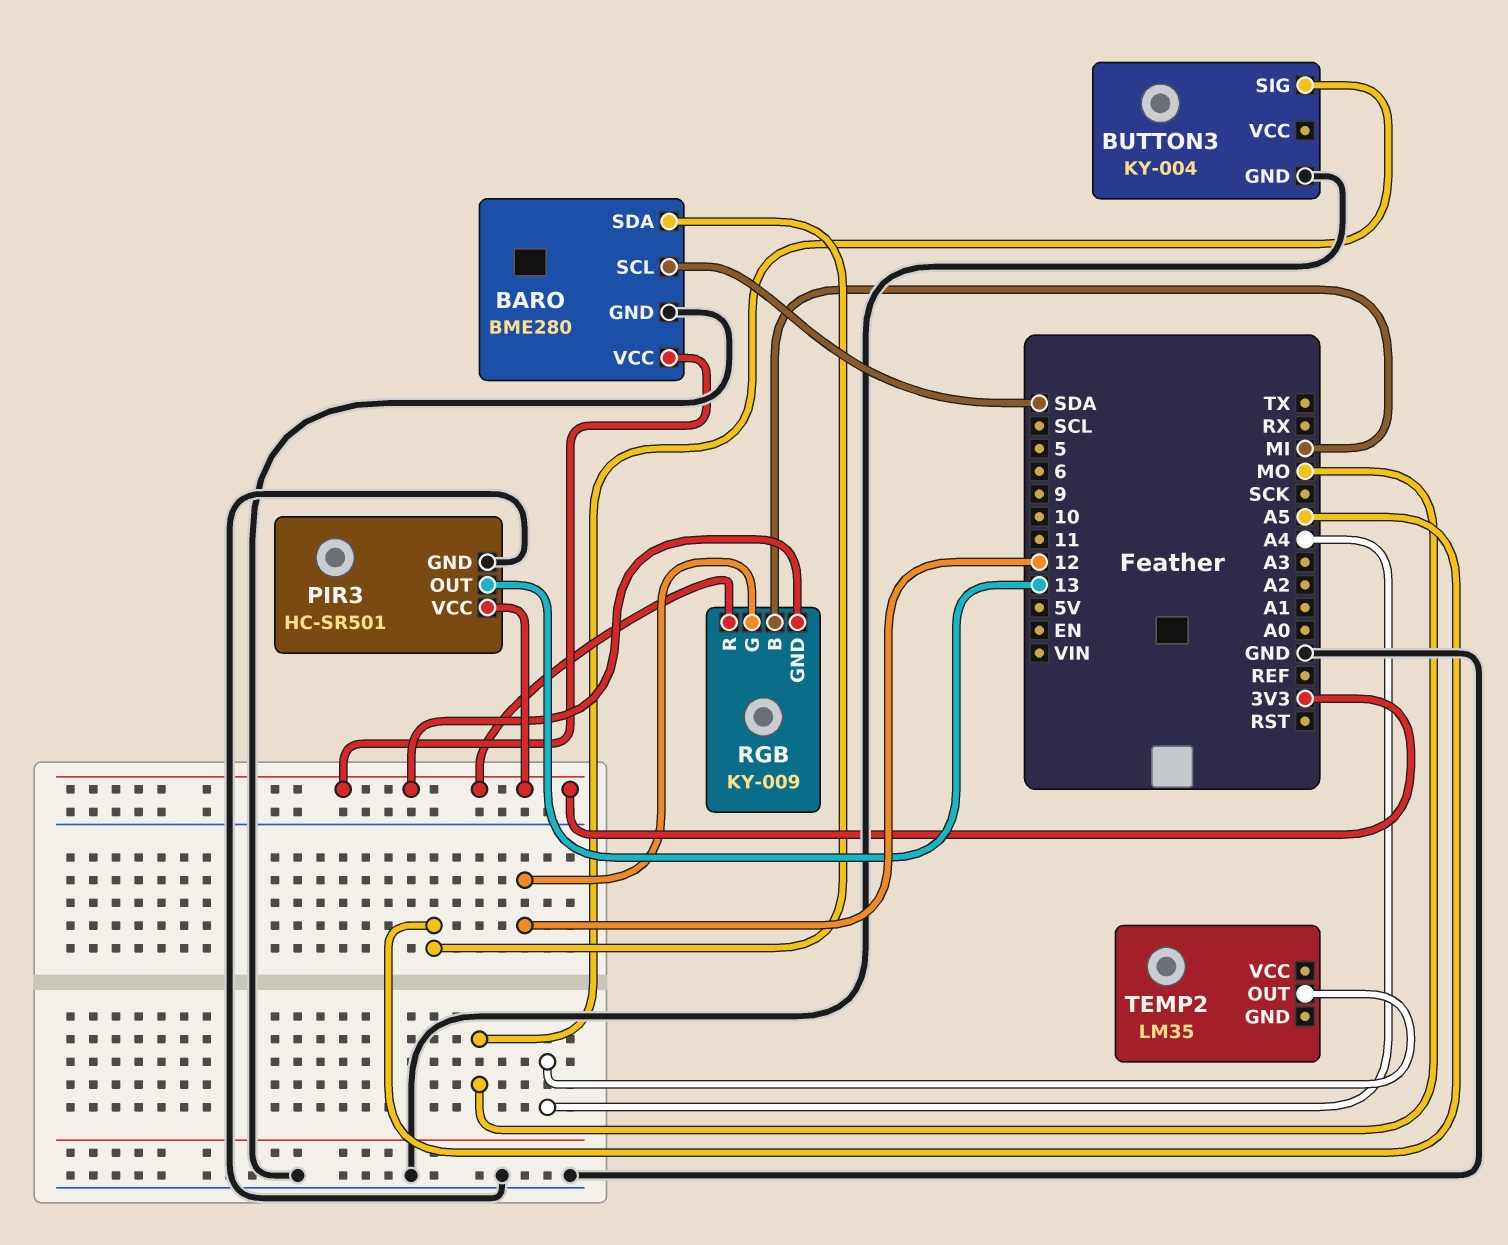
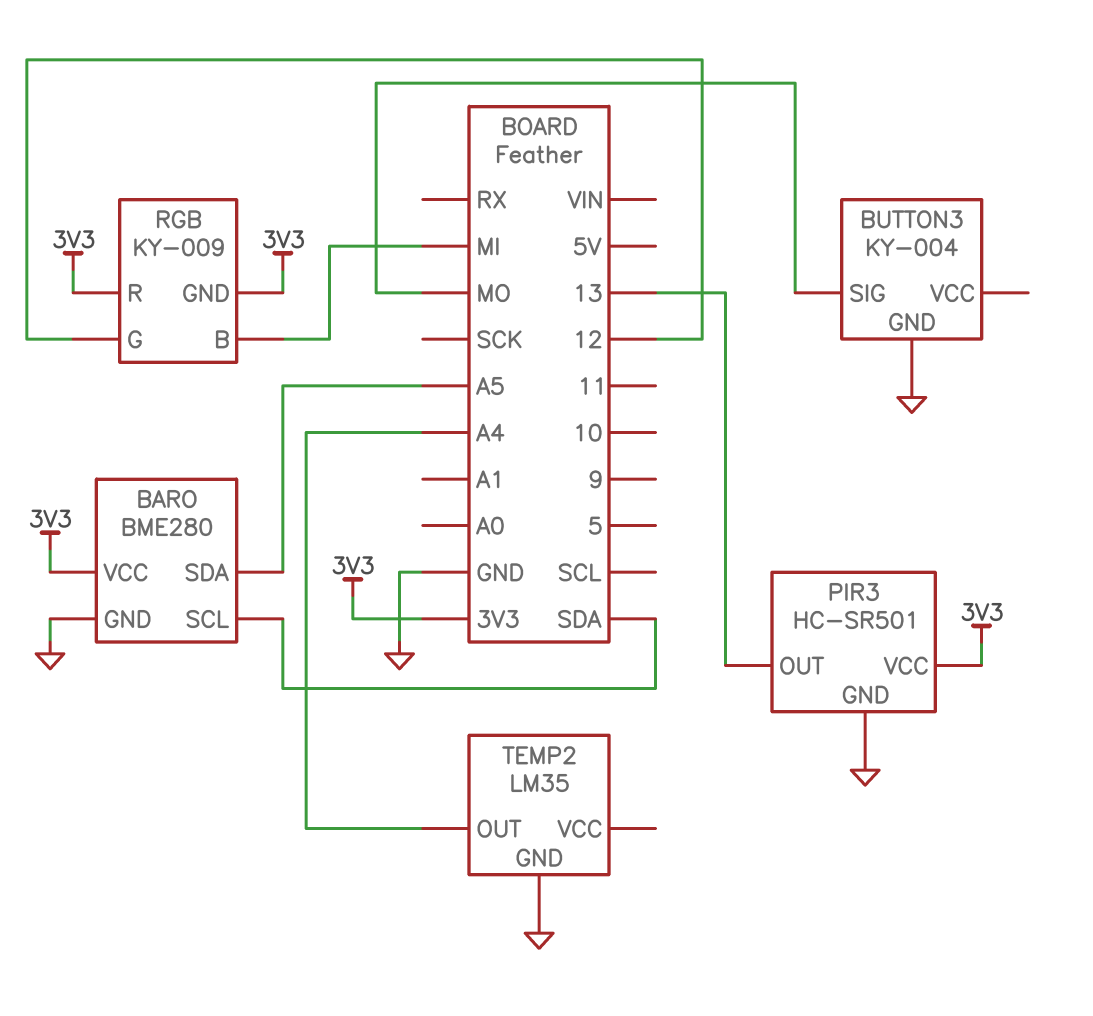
TEMP2 pin GND: none -> GND

